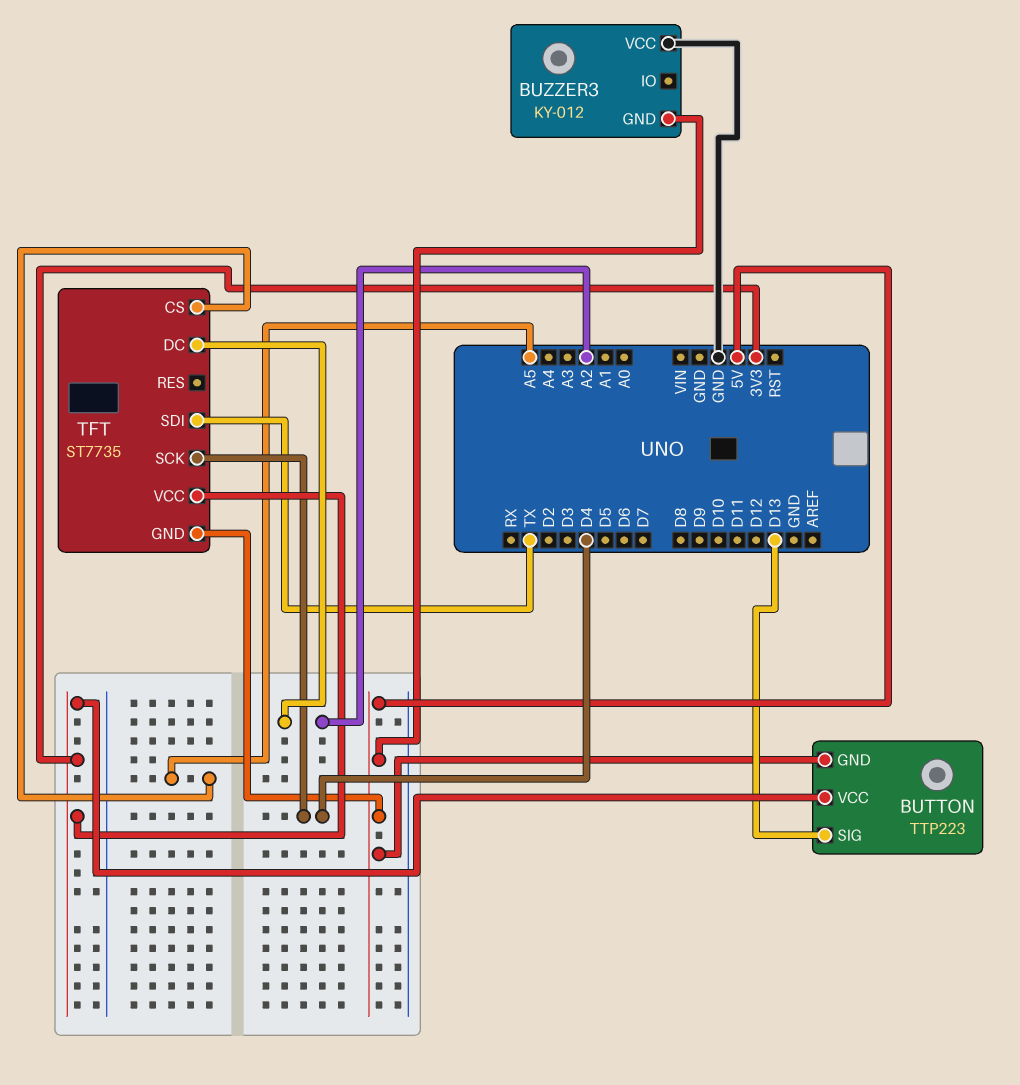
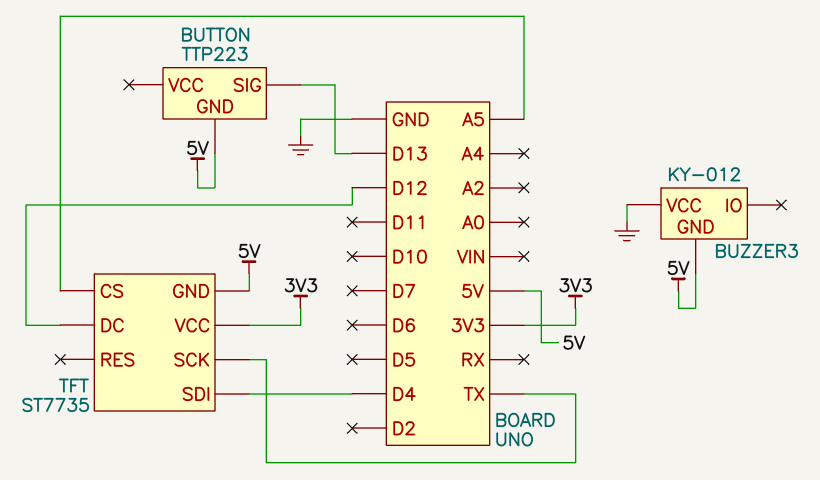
BUTTON pin VCC: 3V3 -> none
TFT pin DC: A2 -> D12
TFT pin SCK: D4 -> TX
TFT pin SDI: TX -> D4

